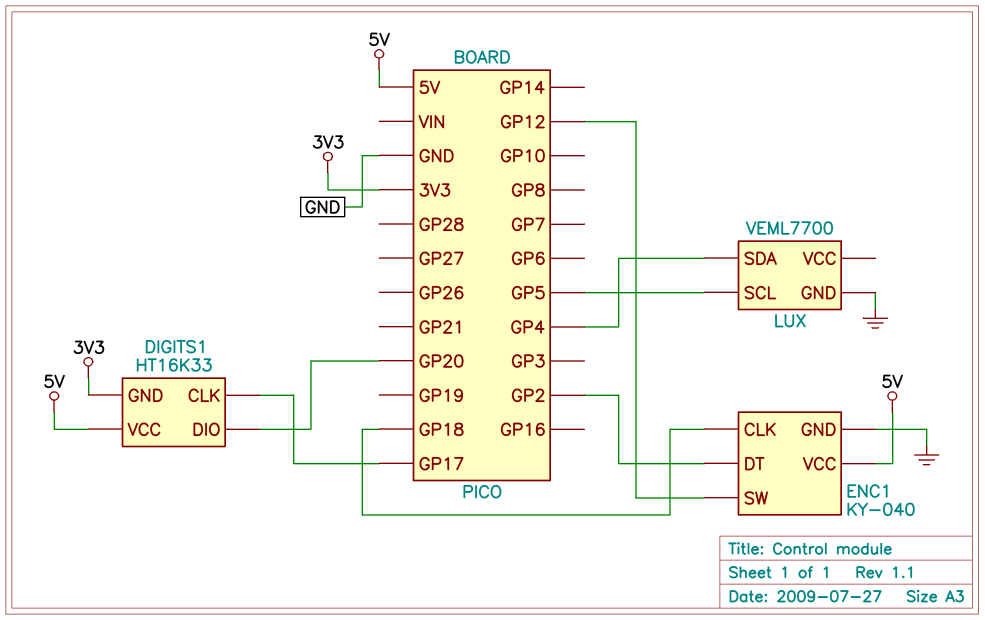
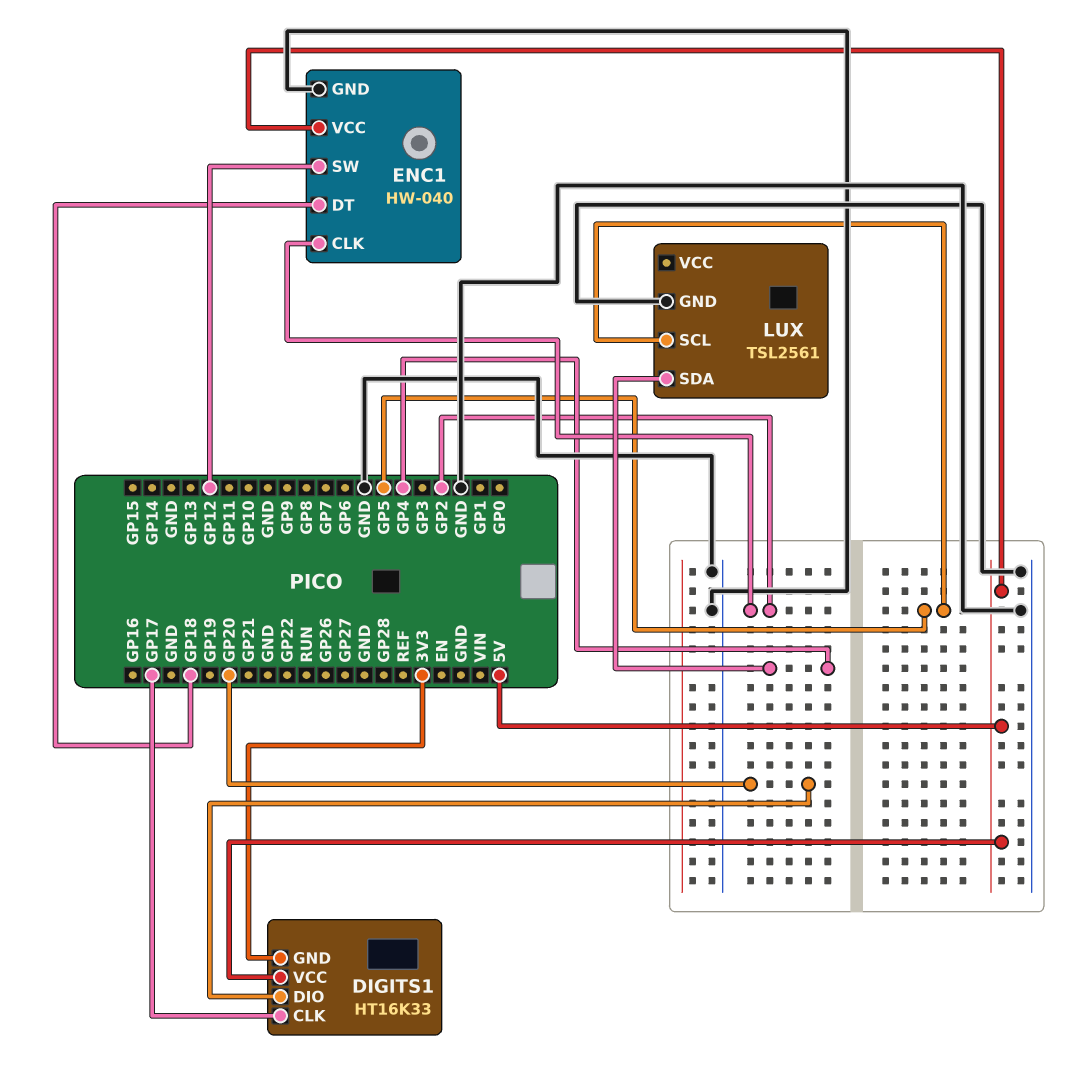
ENC1: KY-040 -> HW-040
ENC1 pin CLK: GP18 -> GP2
ENC1 pin DT: GP2 -> GP18
LUX: VEML7700 -> TSL2561

